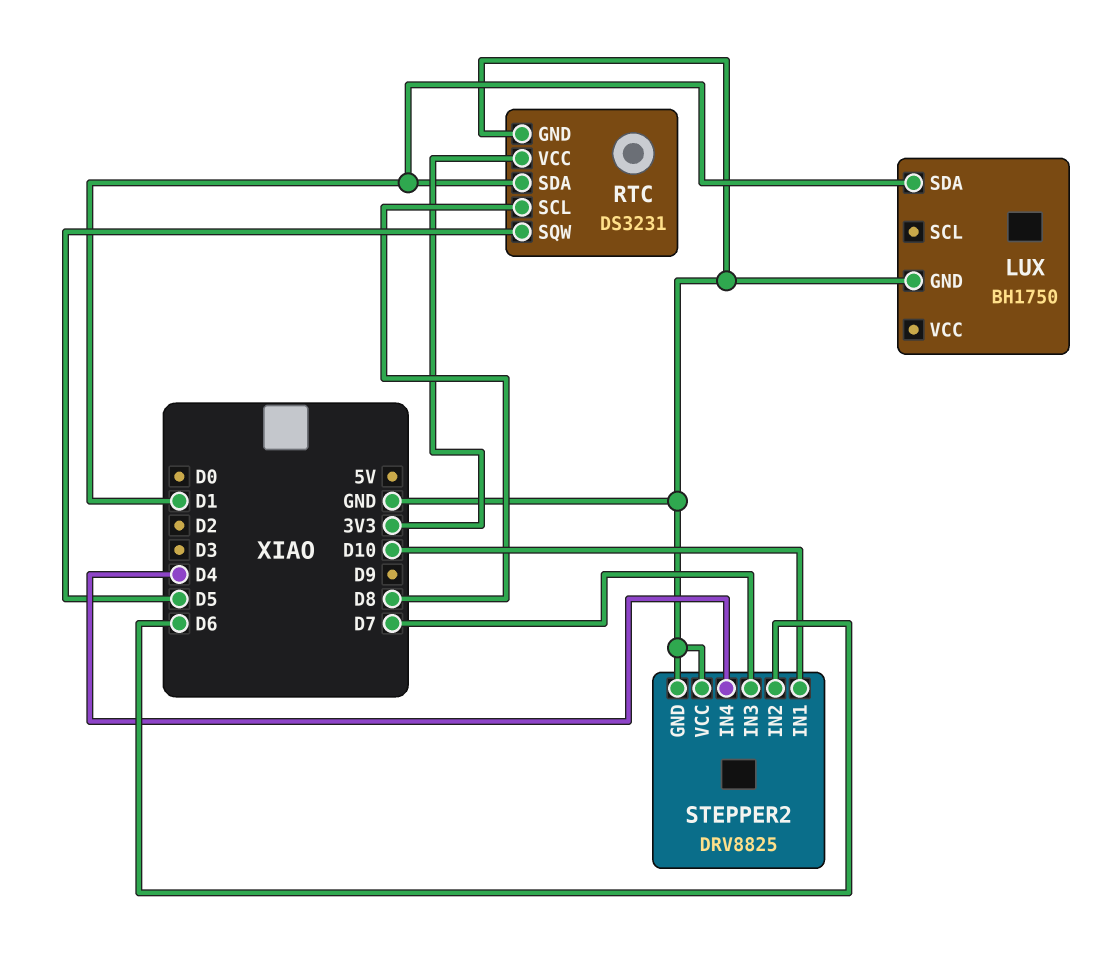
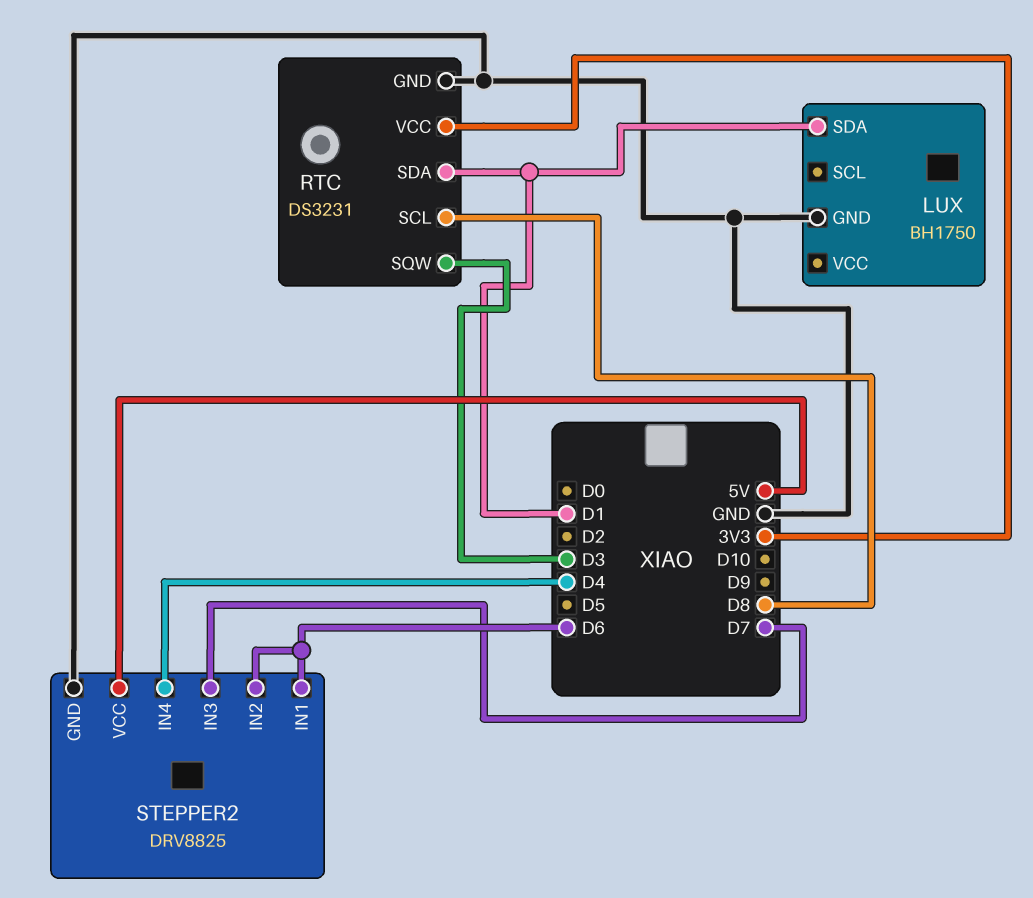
RTC pin SQW: D5 -> D3
STEPPER2 pin IN1: D10 -> D6
STEPPER2 pin VCC: GND -> 5V

